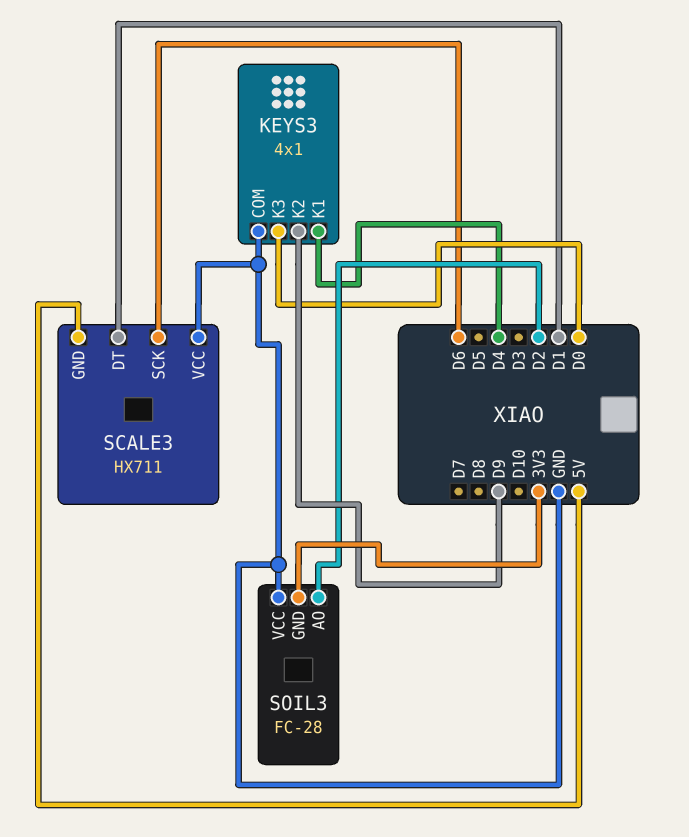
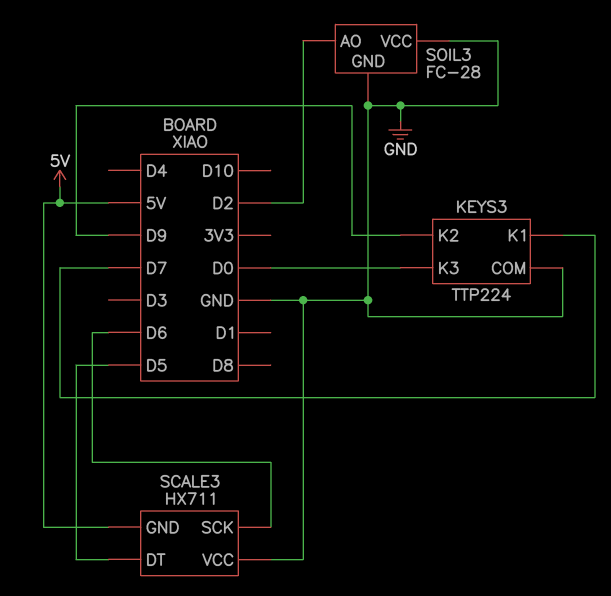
KEYS3: 4x1 -> TTP224
KEYS3 pin K1: D4 -> D7
SCALE3 pin DT: D1 -> D5
SOIL3 pin GND: 3V3 -> GND

